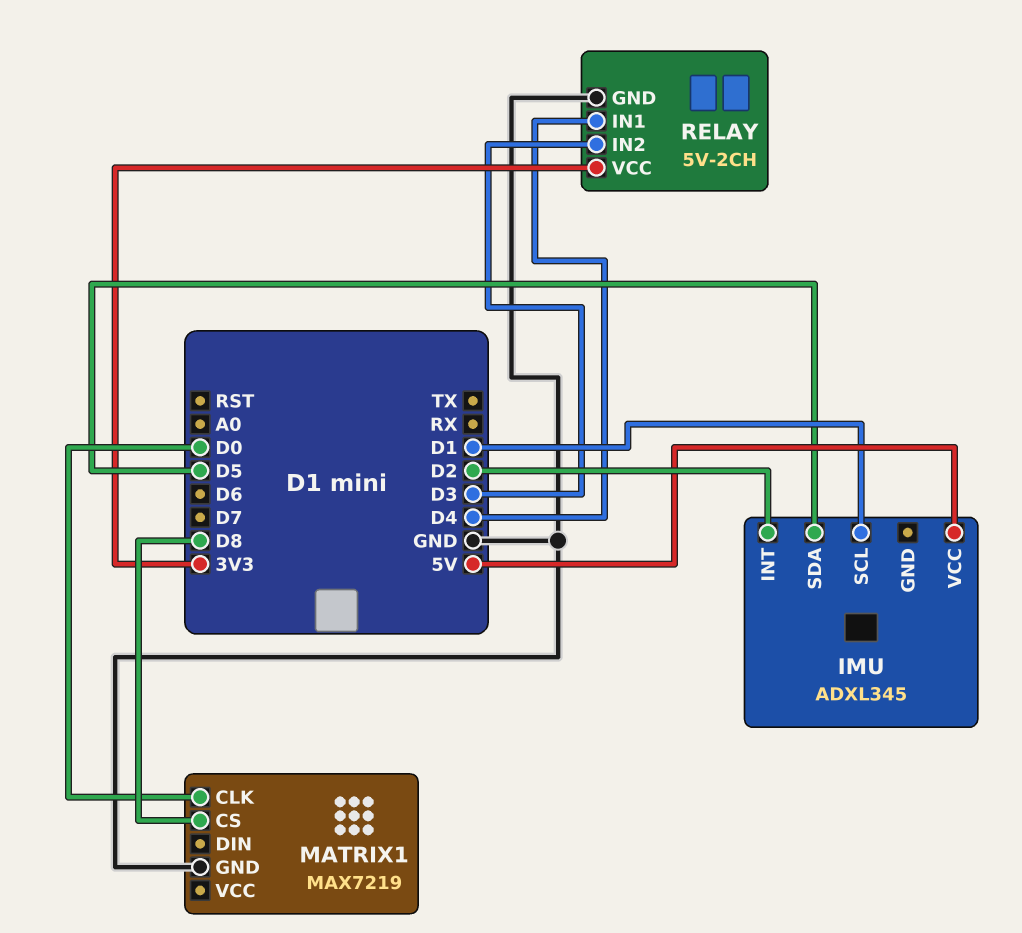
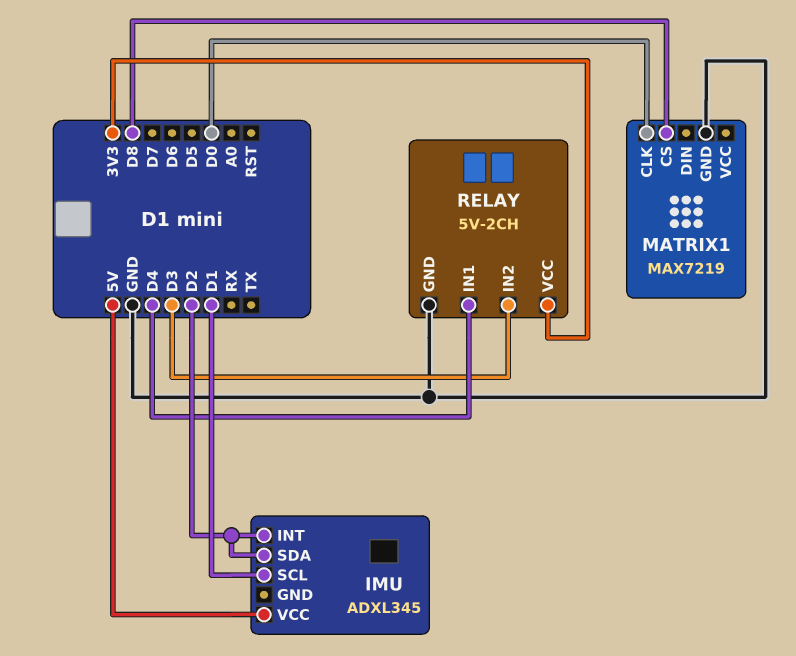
IMU pin SDA: D5 -> D2

